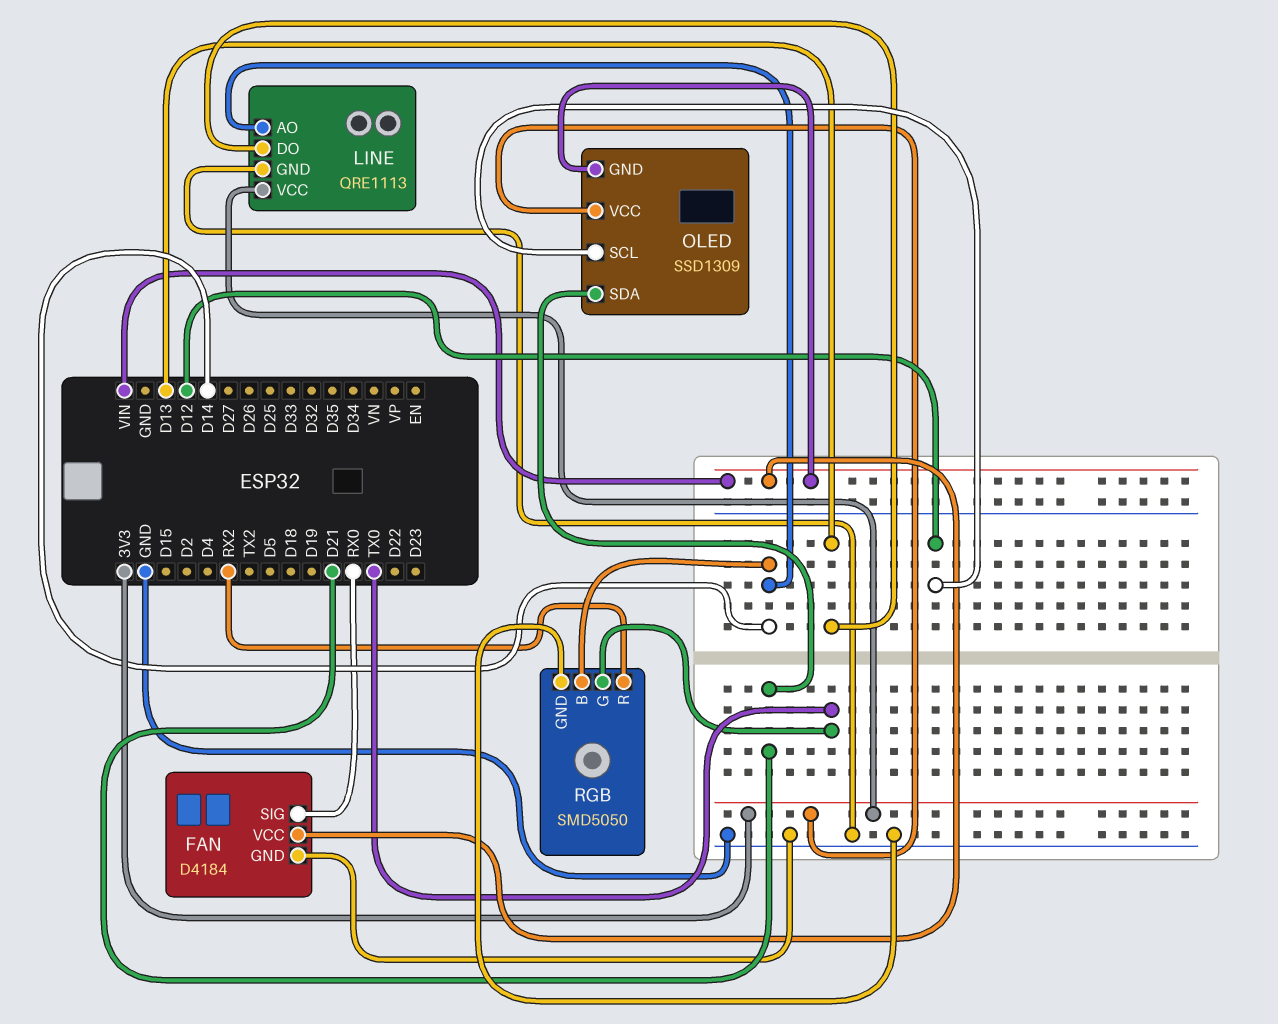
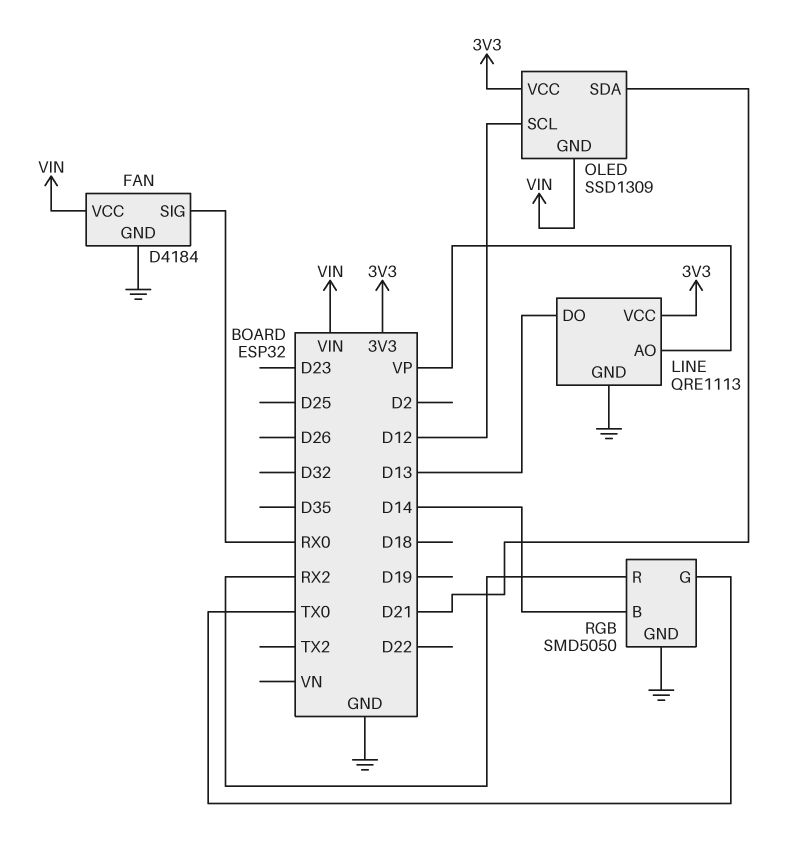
LINE pin AO: D14 -> VP

